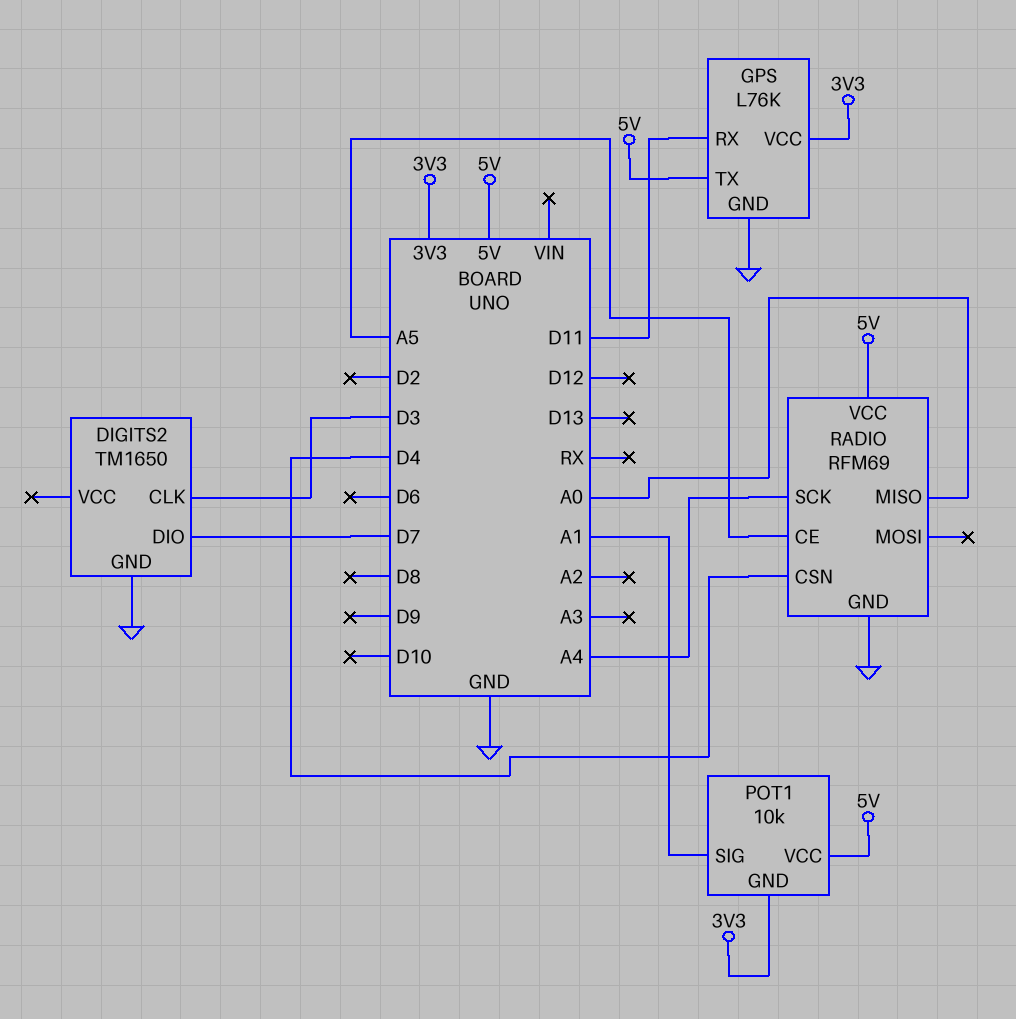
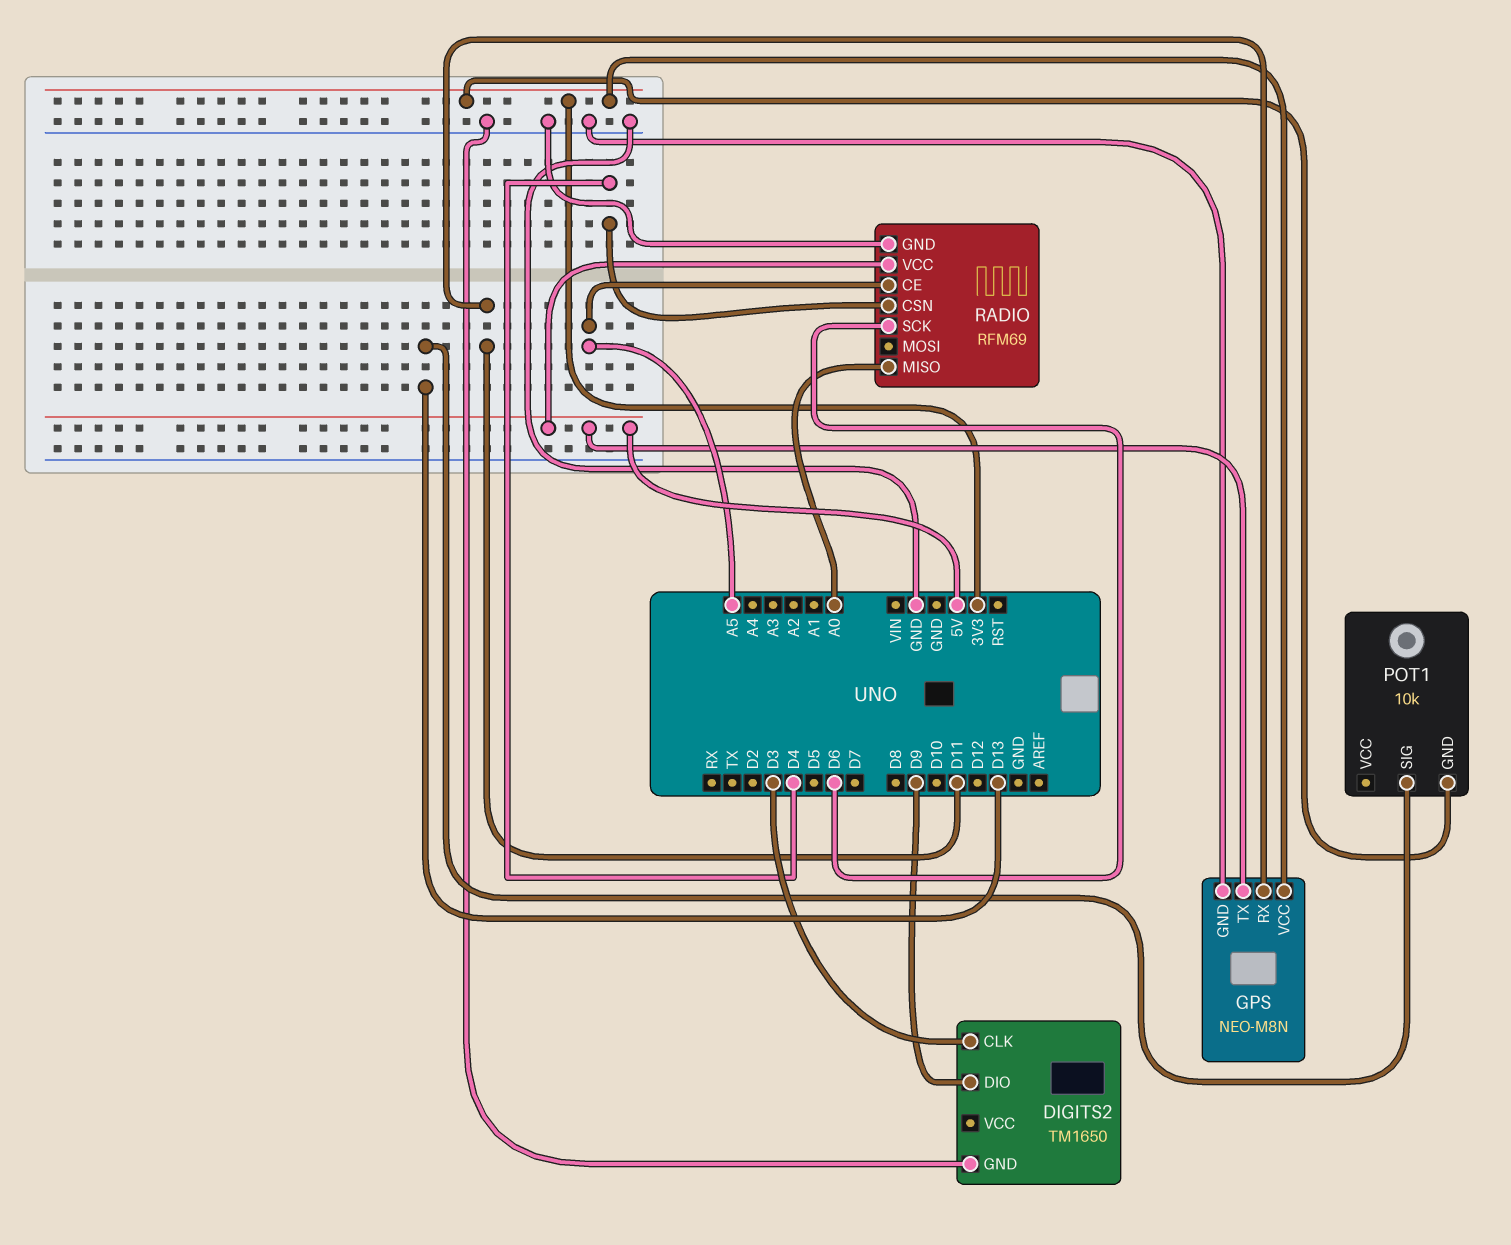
DIGITS2 pin DIO: D7 -> D9
GPS: L76K -> NEO-M8N
POT1 pin SIG: A1 -> D13
POT1 pin VCC: 5V -> none
RADIO pin SCK: A4 -> D6

